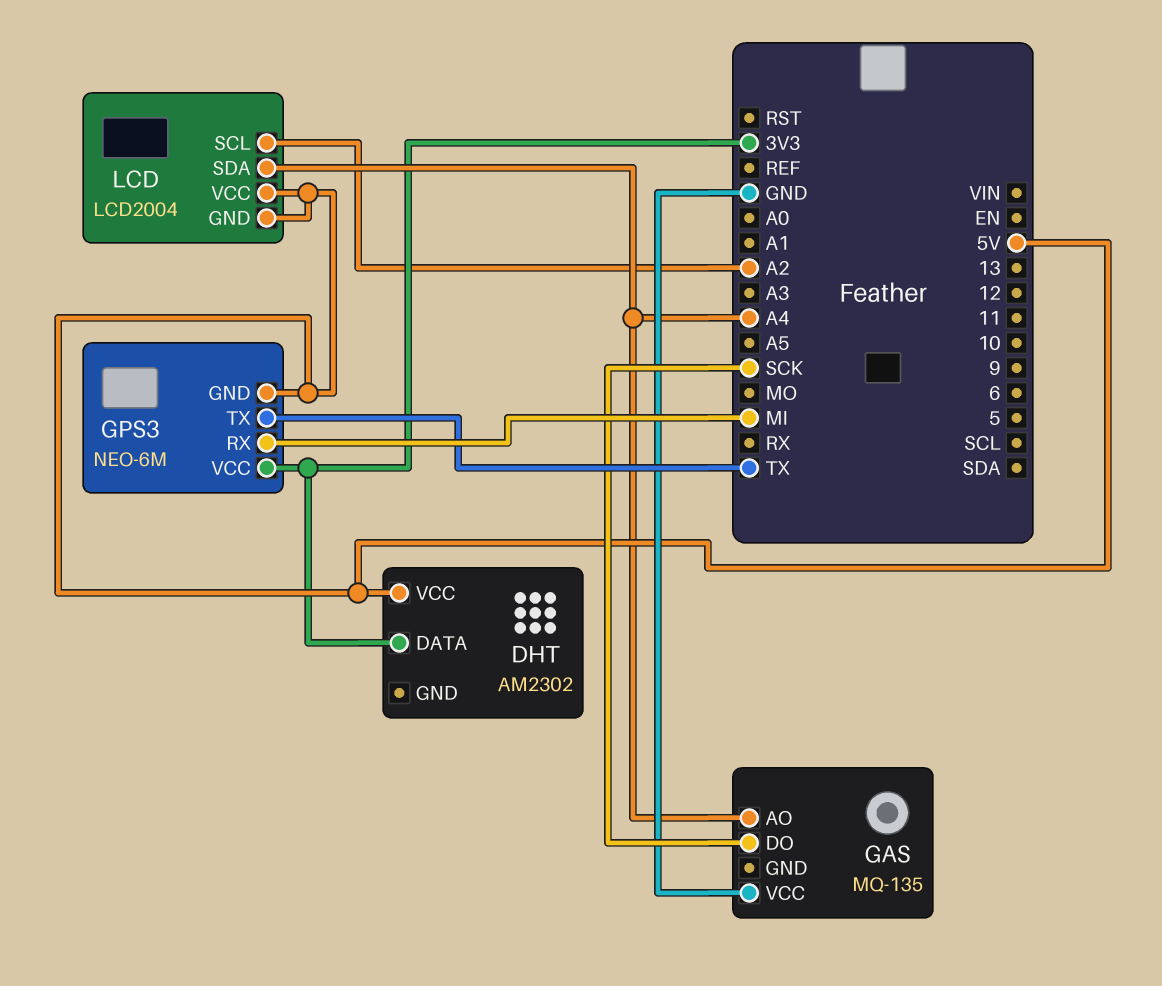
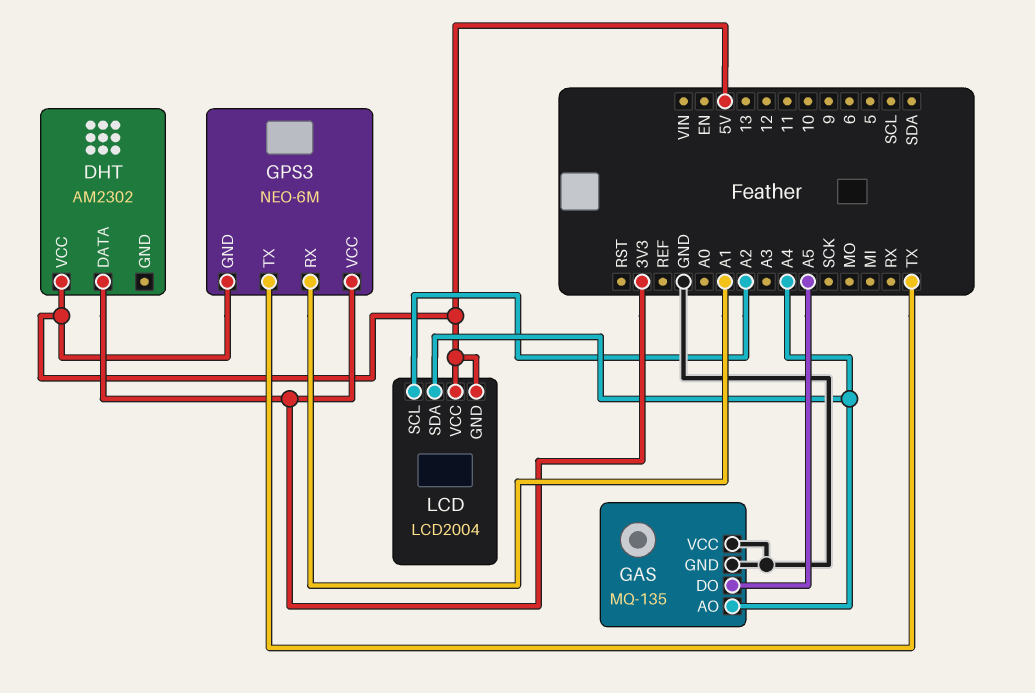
GAS pin DO: SCK -> A5
GAS pin GND: none -> GND
GPS3 pin RX: MI -> A1

